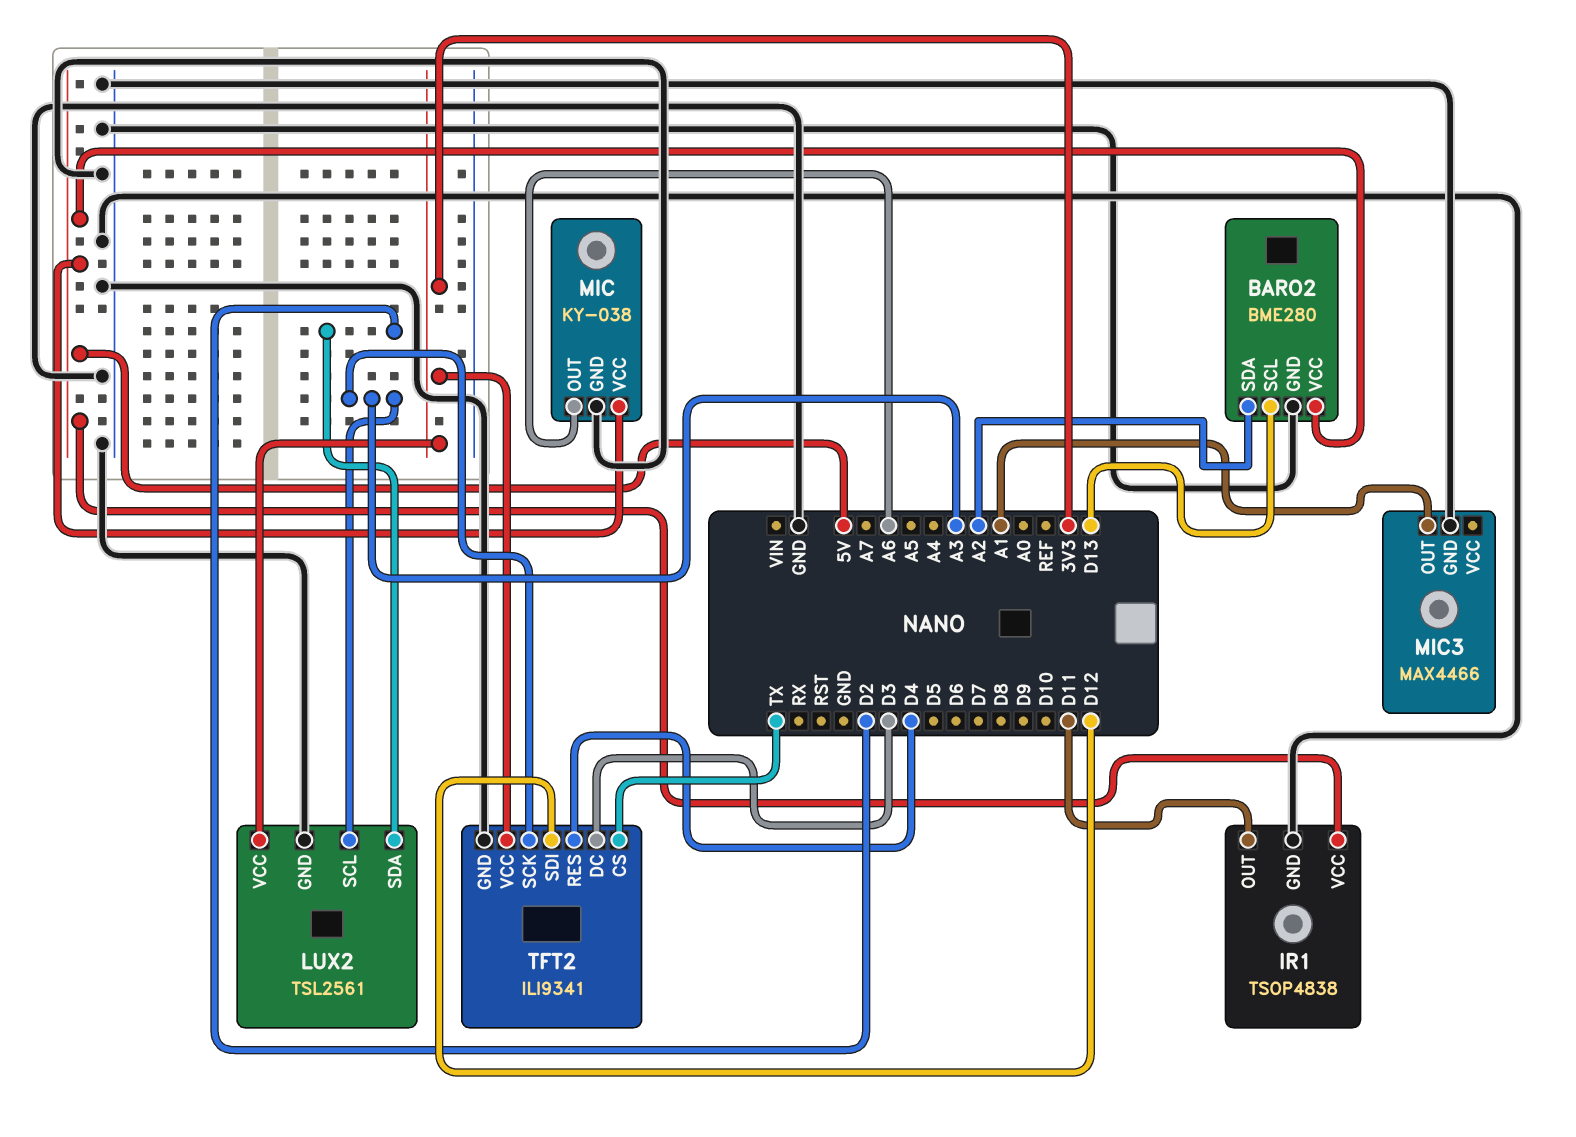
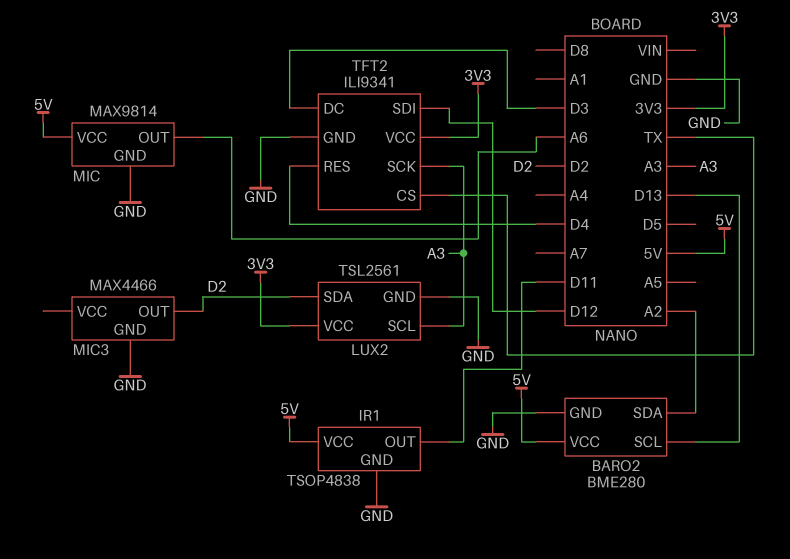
MIC: KY-038 -> MAX9814
MIC3 pin OUT: A1 -> D2

